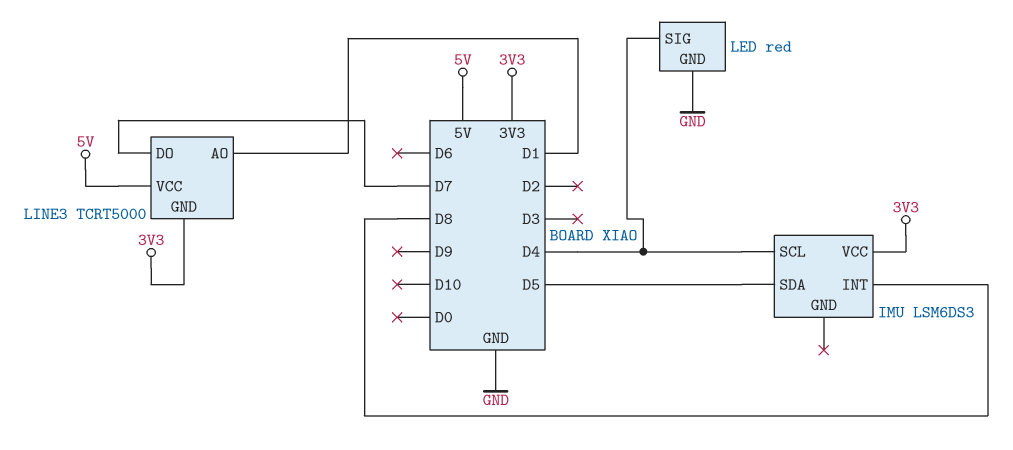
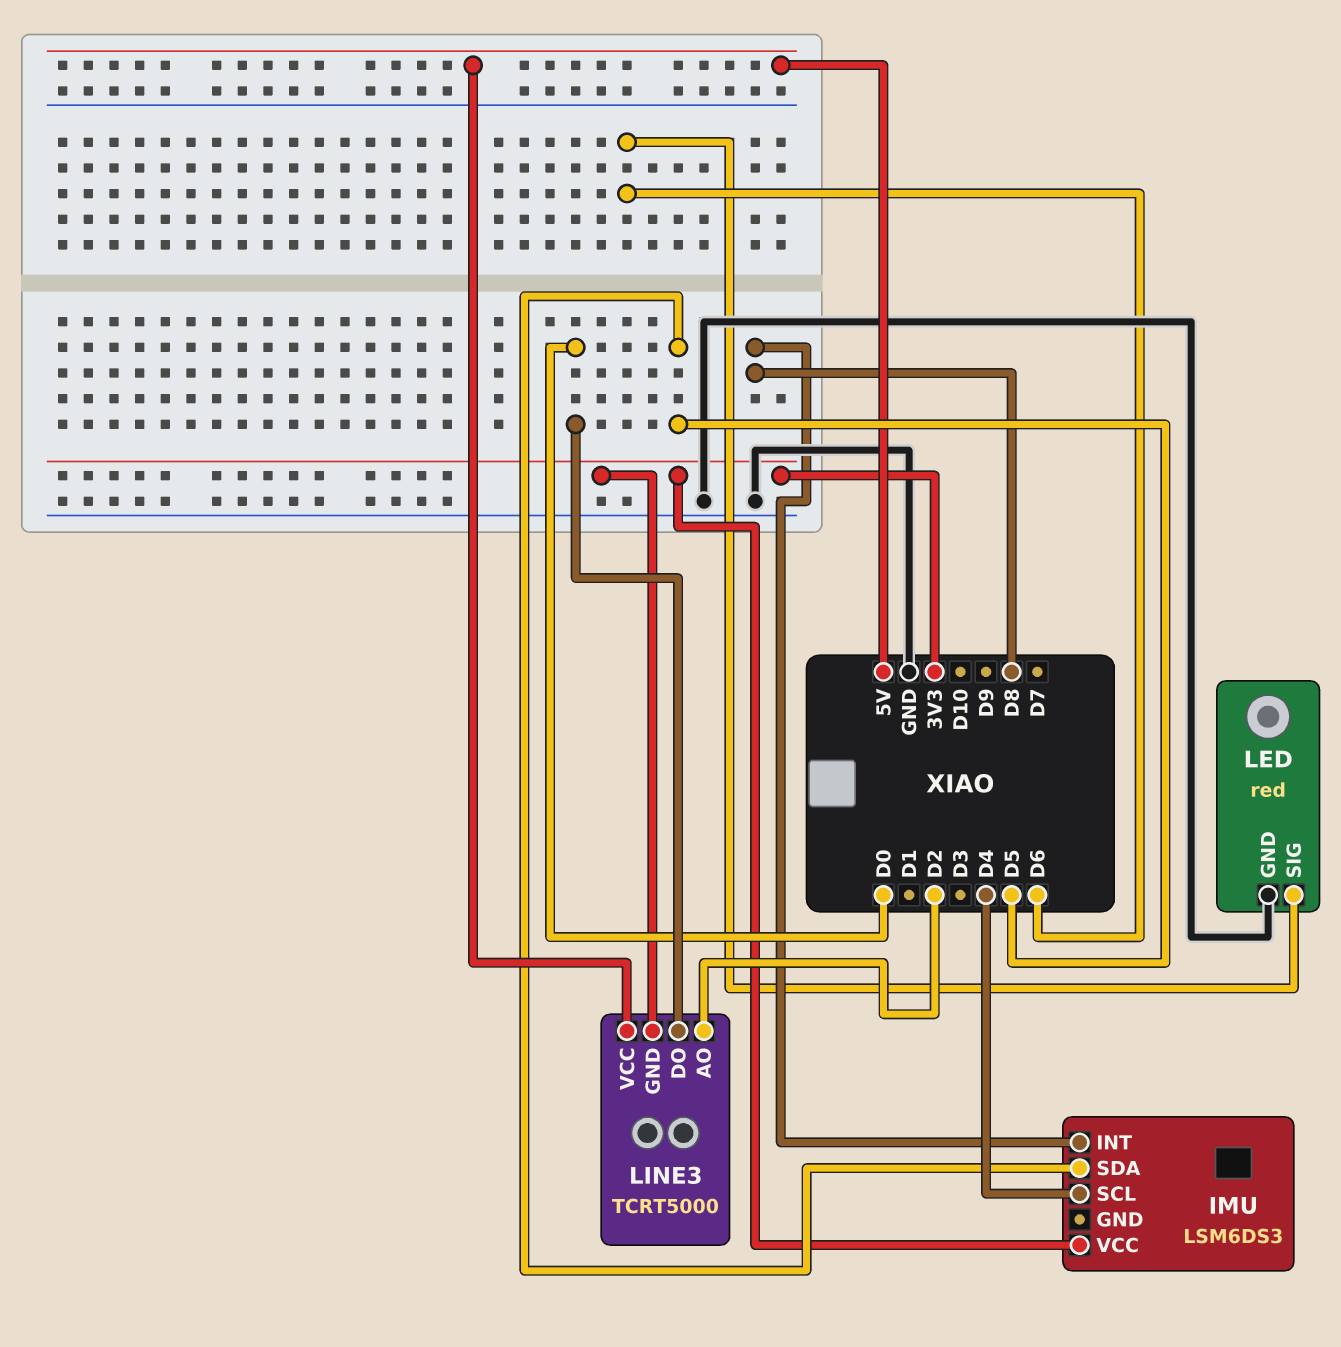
LED pin SIG: D4 -> D6
LINE3 pin AO: D1 -> D2
LINE3 pin DO: D7 -> D0

